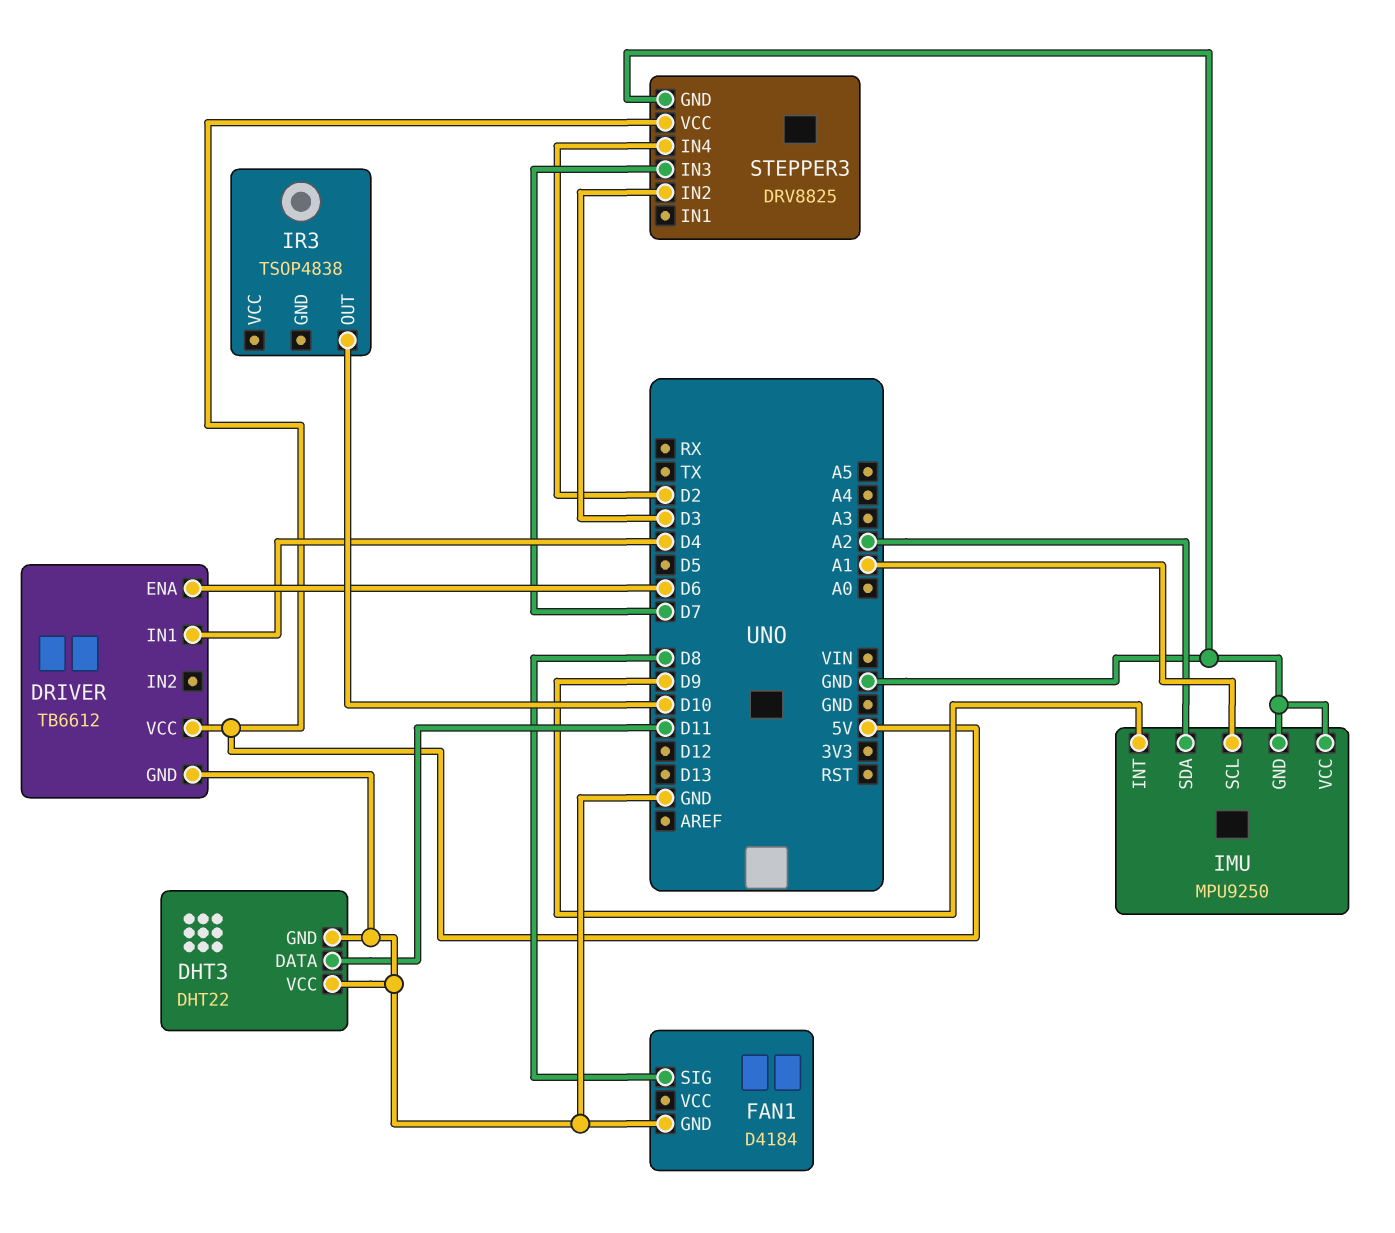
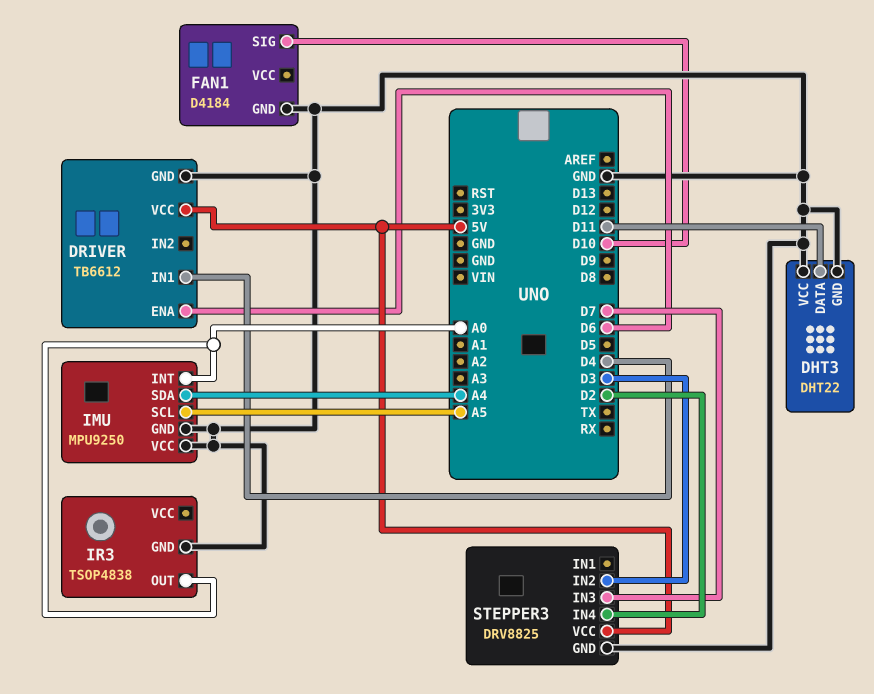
FAN1 pin SIG: D8 -> D10
IMU pin INT: D9 -> A0
IMU pin SCL: A1 -> A5
IMU pin SDA: A2 -> A4
IR3 pin GND: none -> GND
IR3 pin OUT: D10 -> A0

